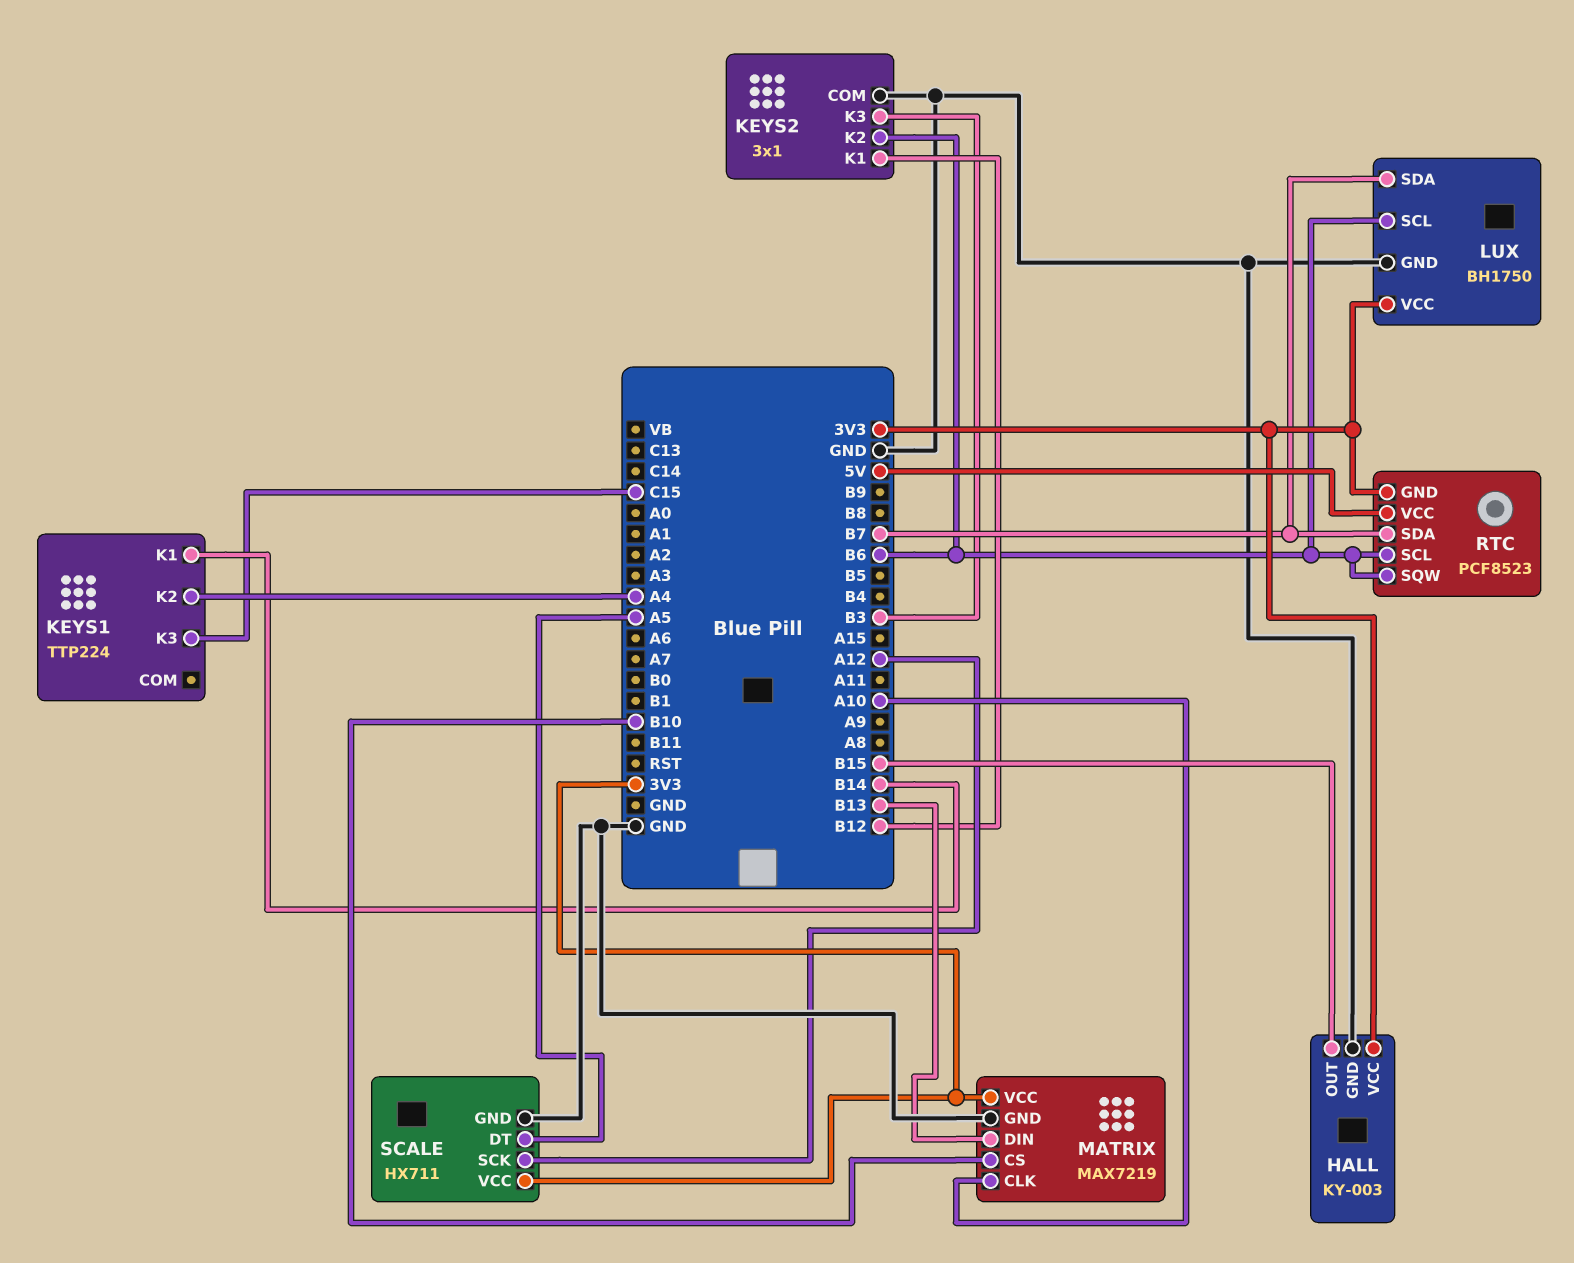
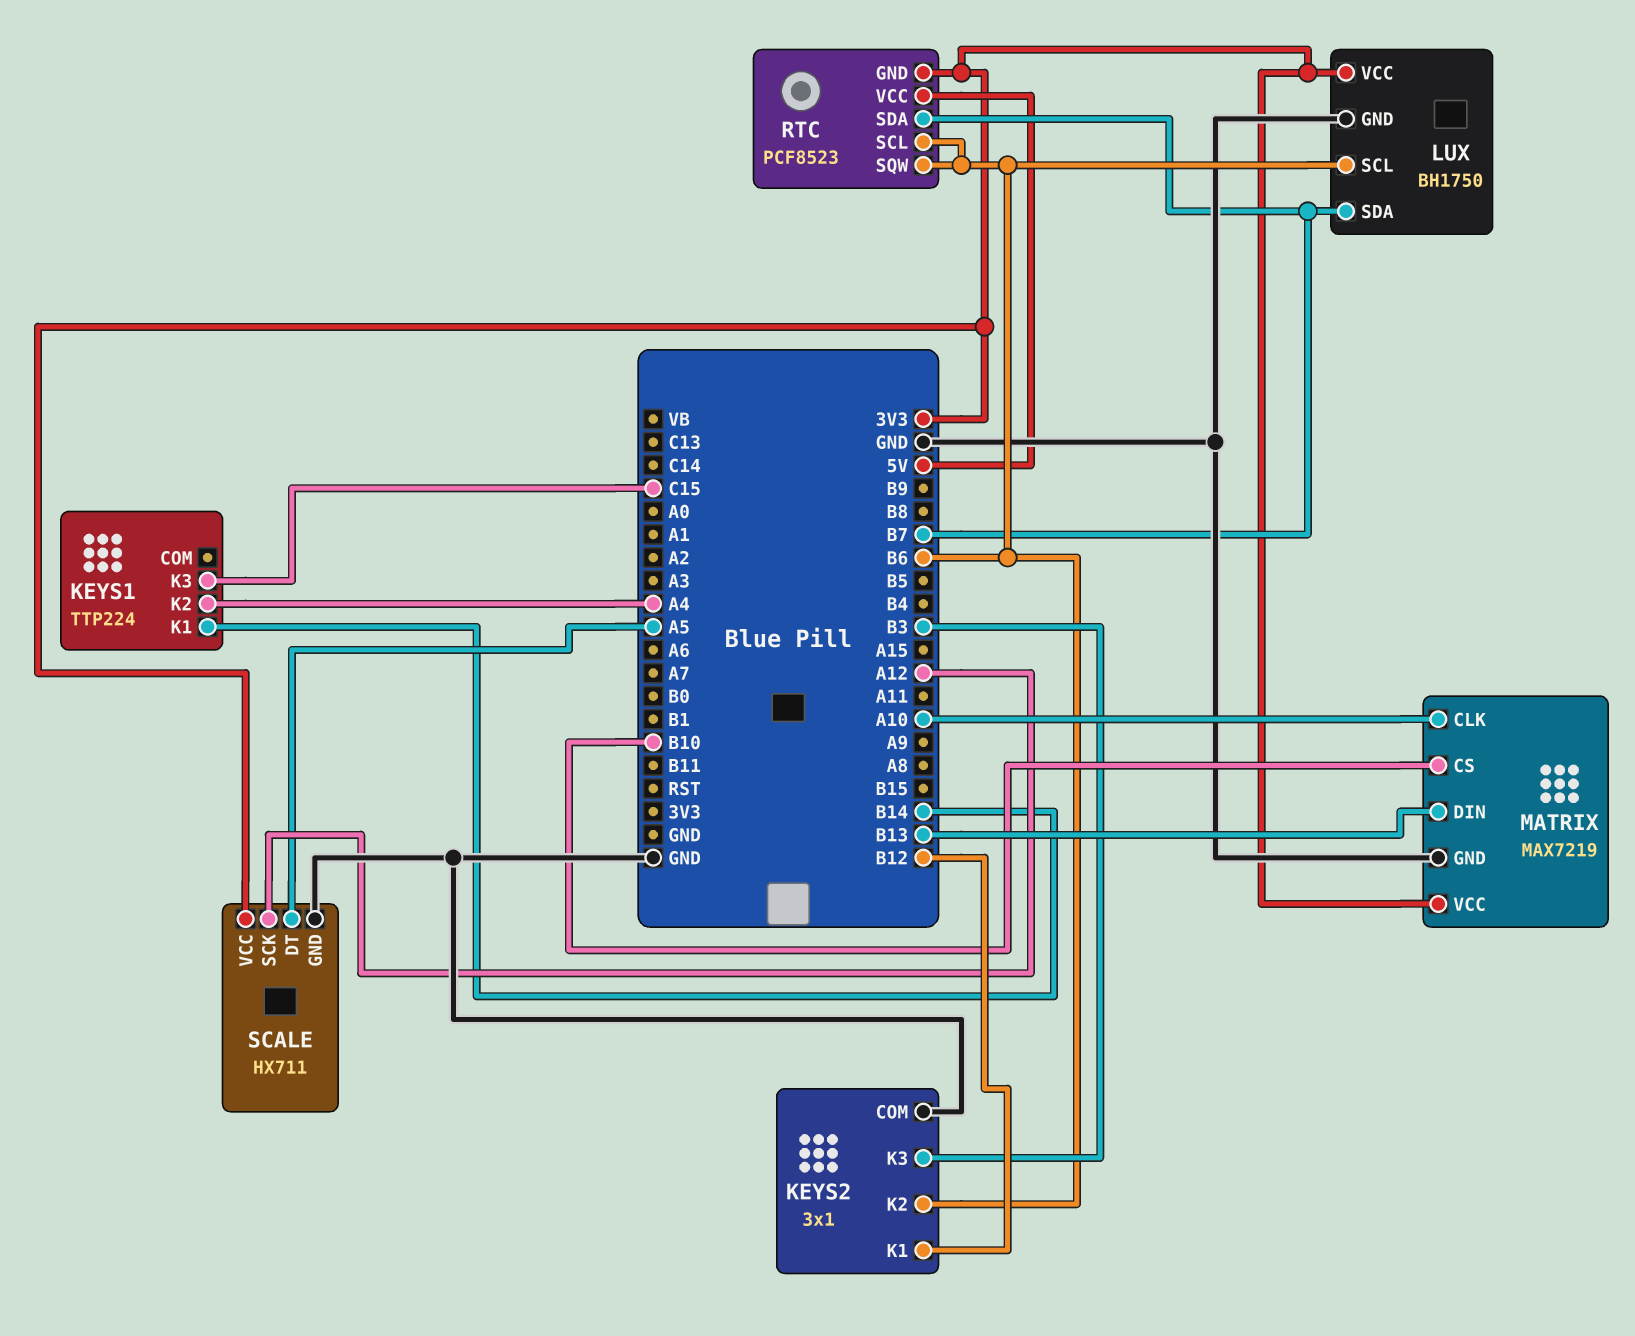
HALL: KY-003 -> none
HALL pin GND: GND -> none
HALL pin OUT: B15 -> none
HALL pin VCC: 3V3 -> none

